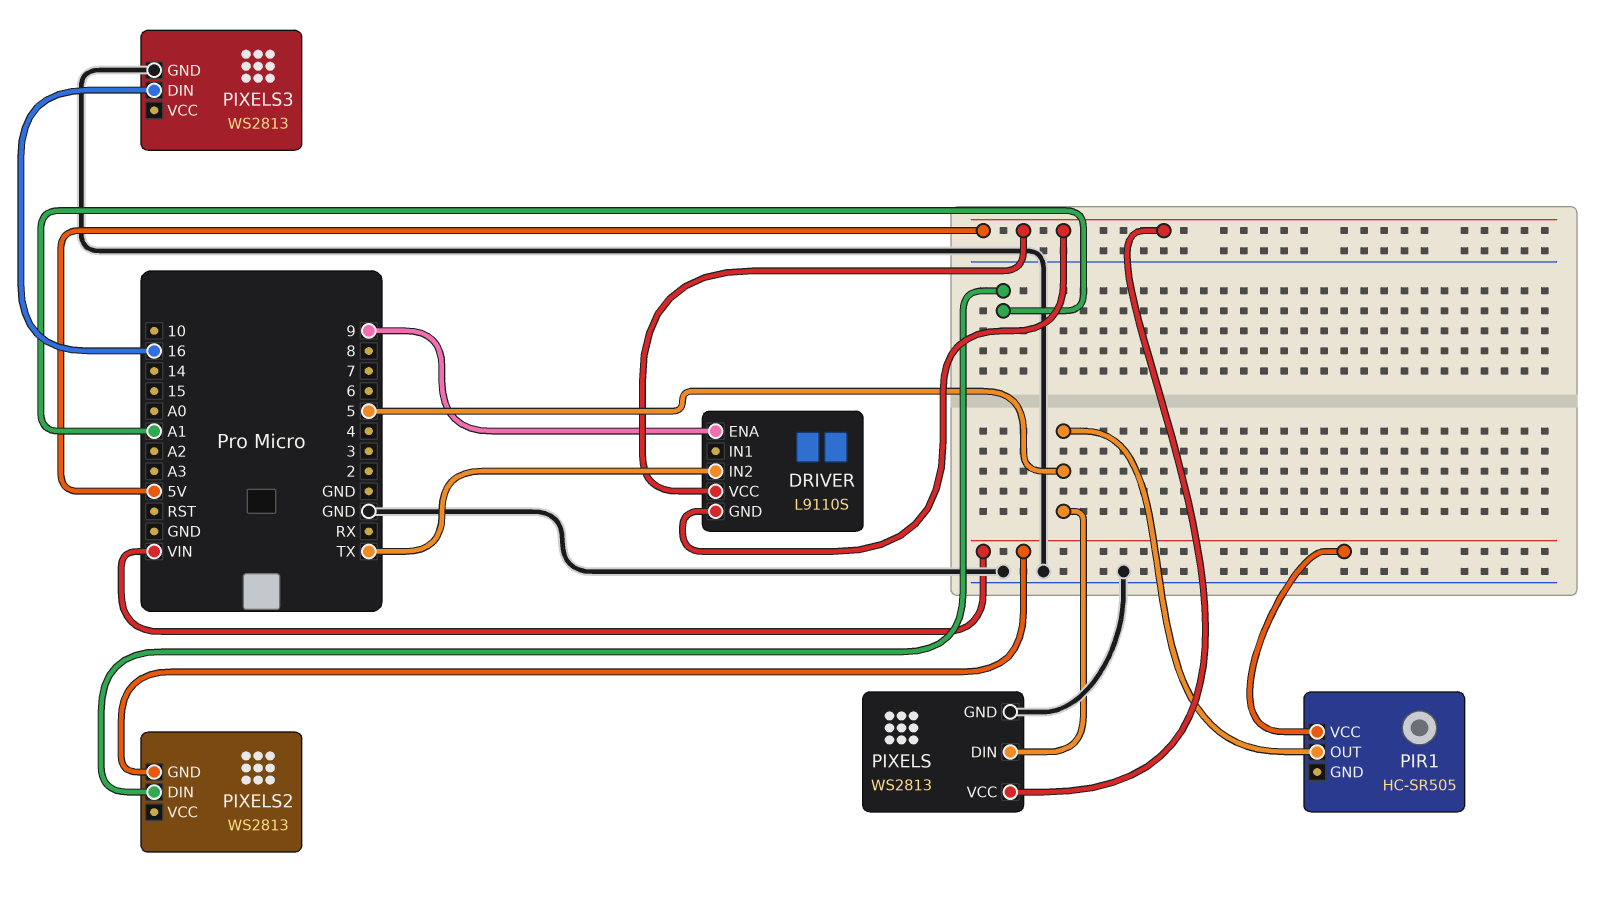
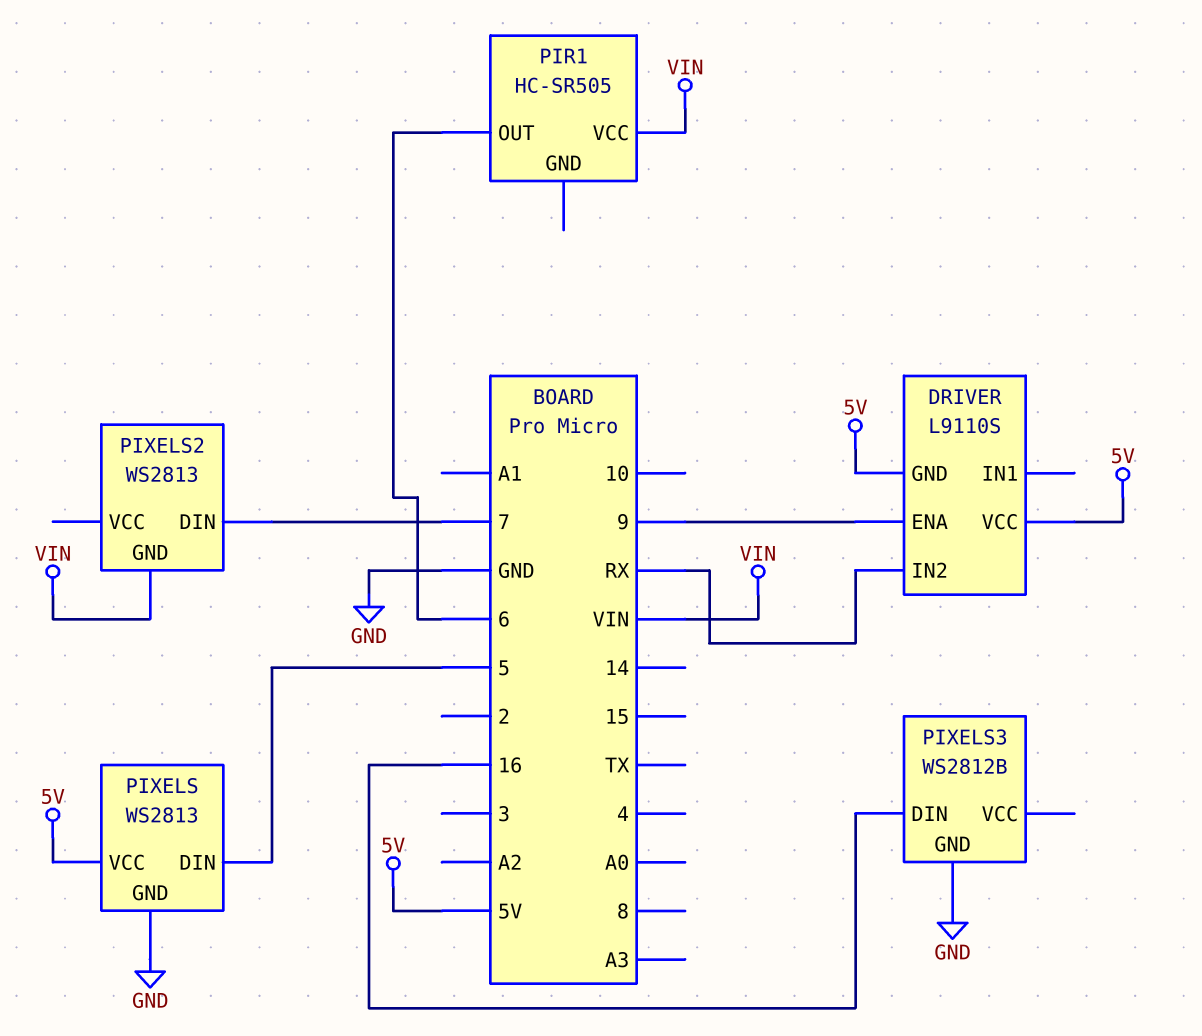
DRIVER pin IN2: TX -> RX
PIR1 pin OUT: 5 -> 6
PIXELS2 pin DIN: A1 -> 7
PIXELS3: WS2813 -> WS2812B

